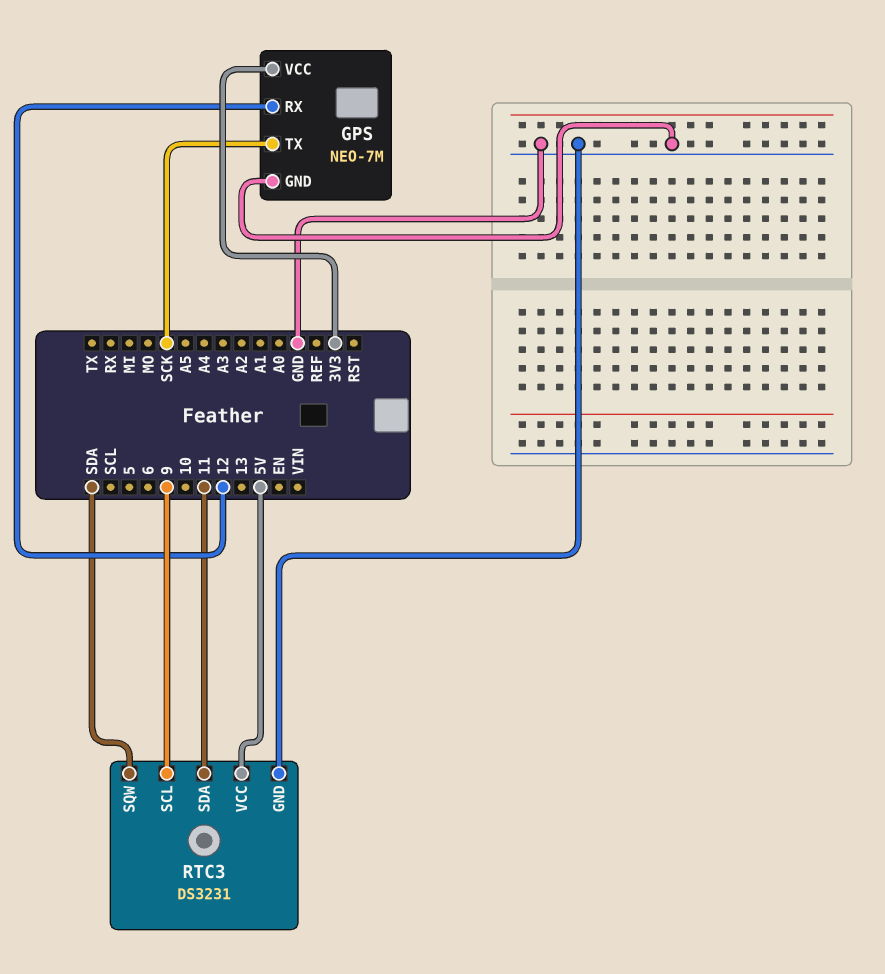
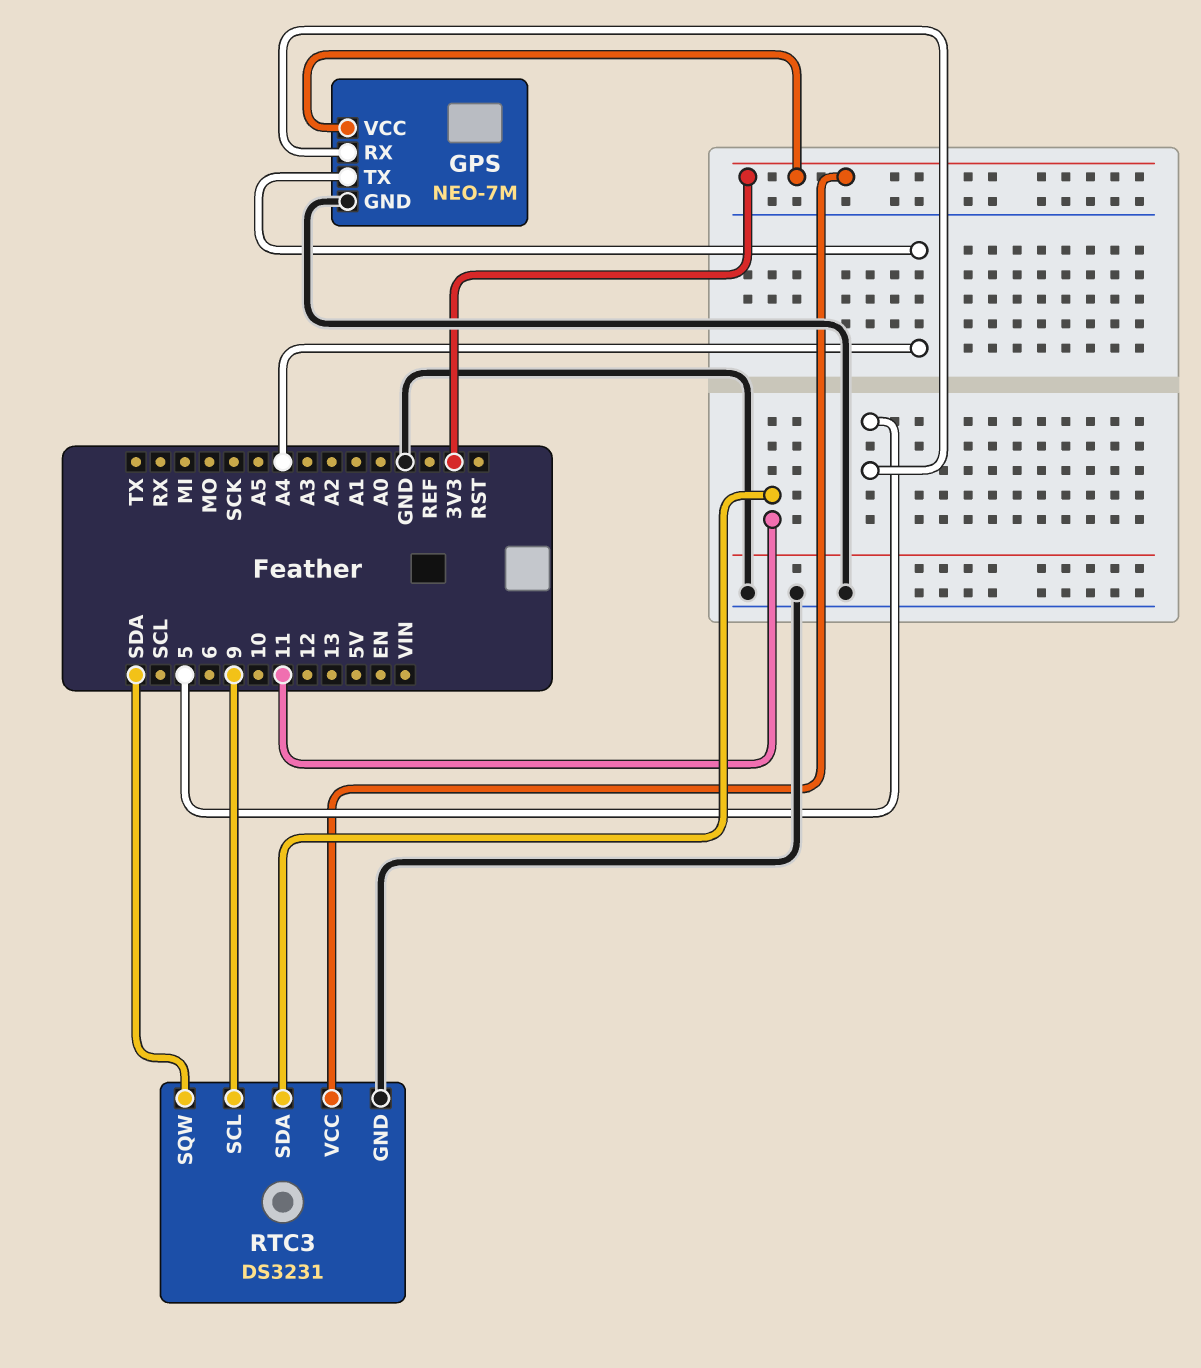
GPS pin RX: 12 -> 5
GPS pin TX: SCK -> A4
RTC3 pin VCC: 5V -> 3V3

